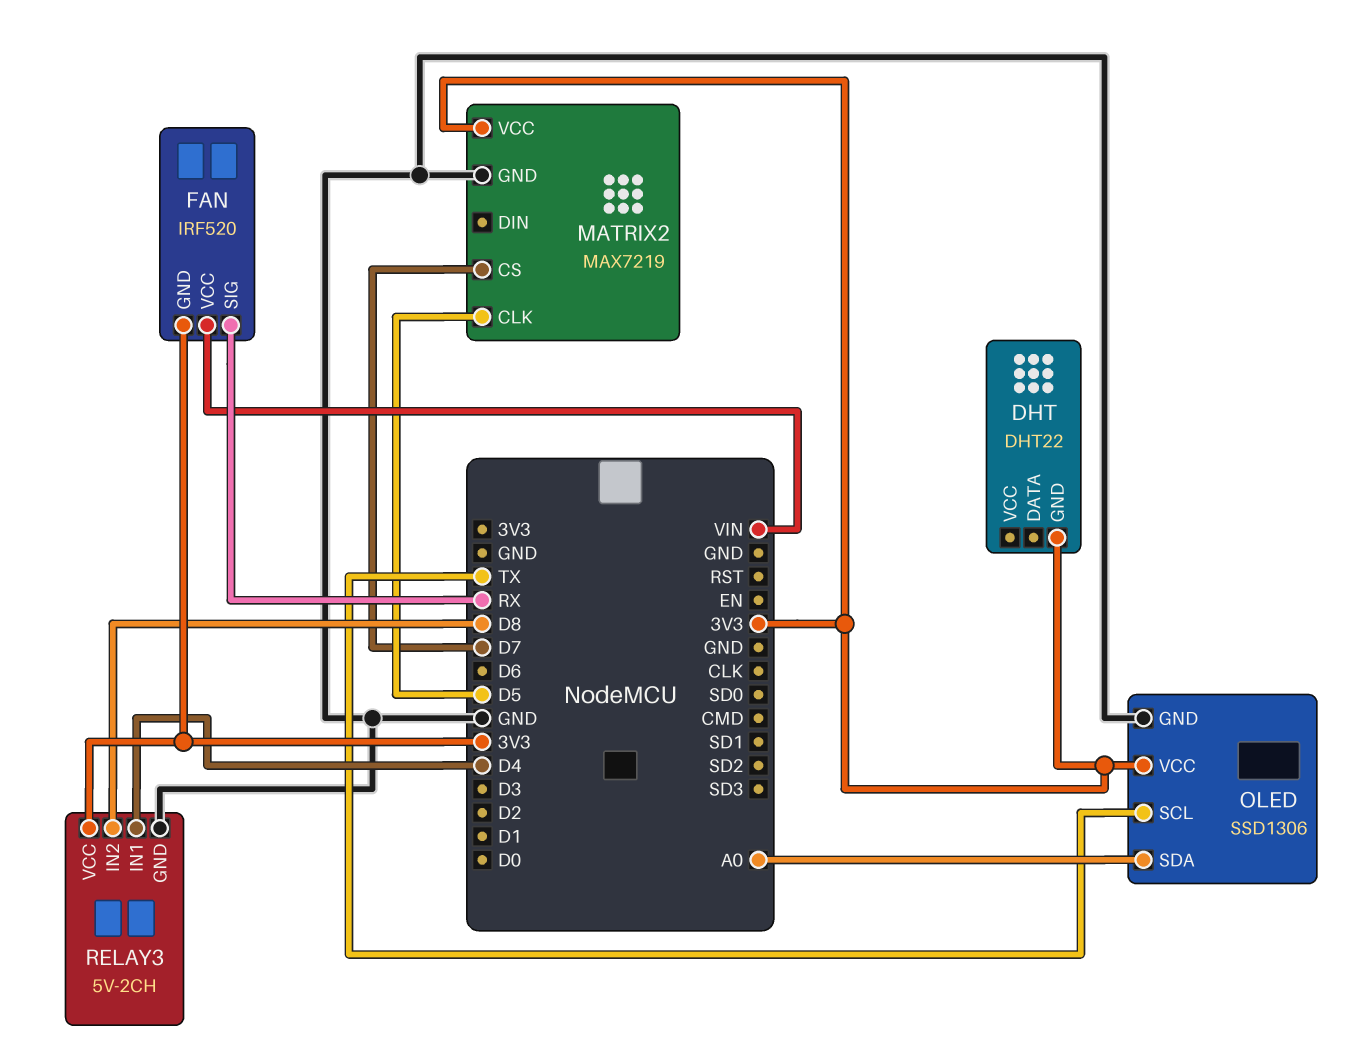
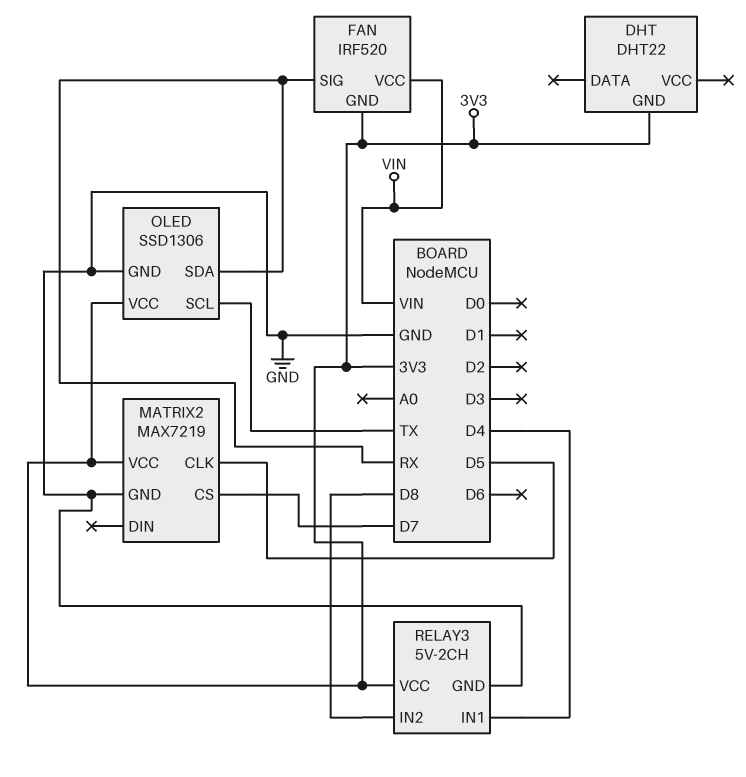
OLED pin SDA: A0 -> RX

